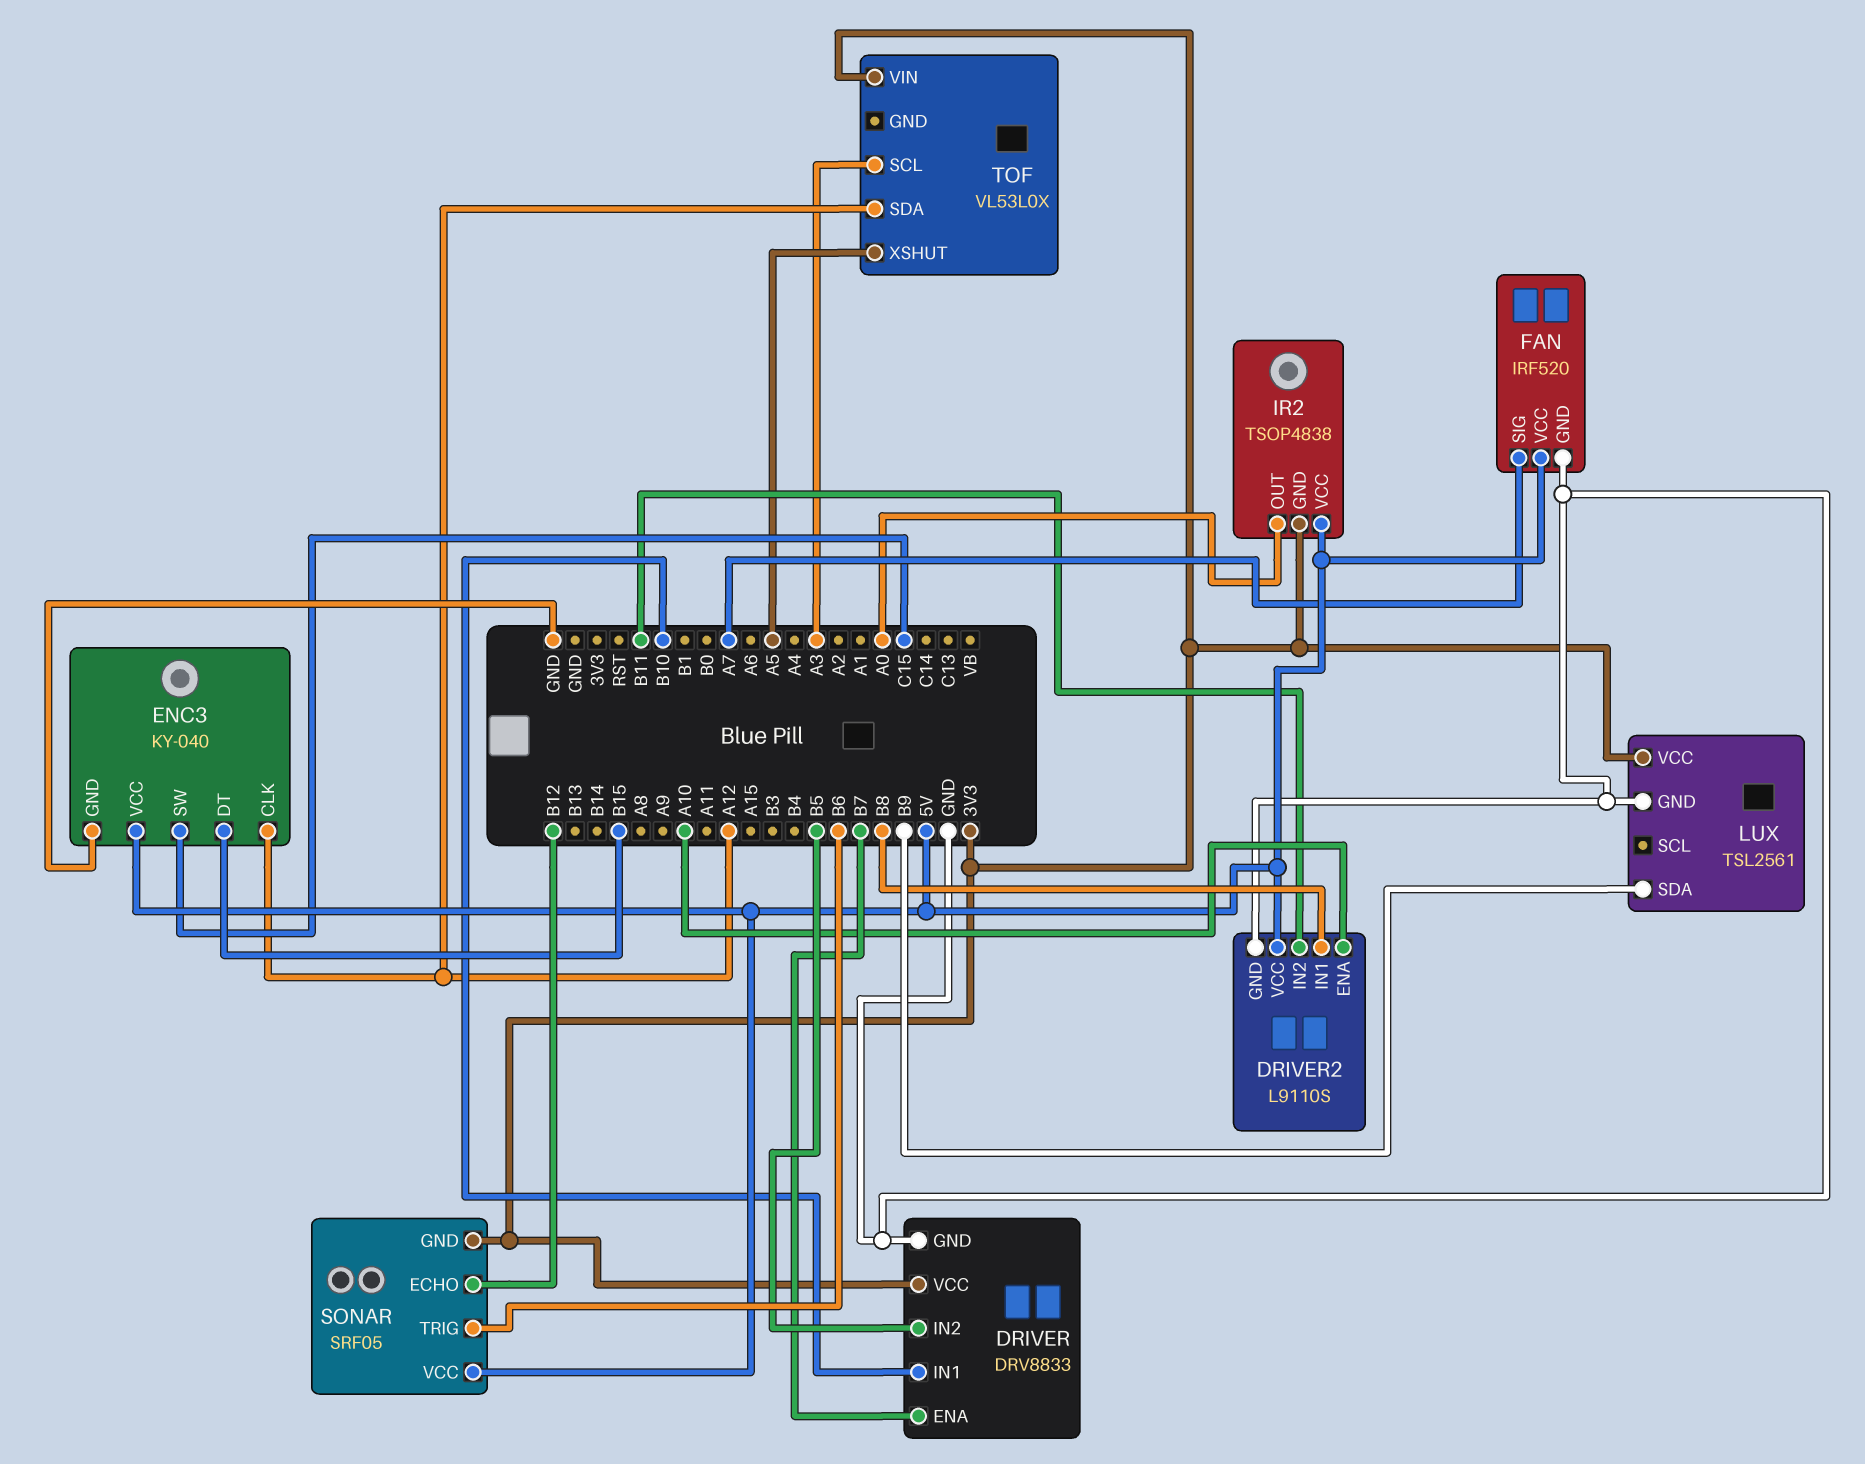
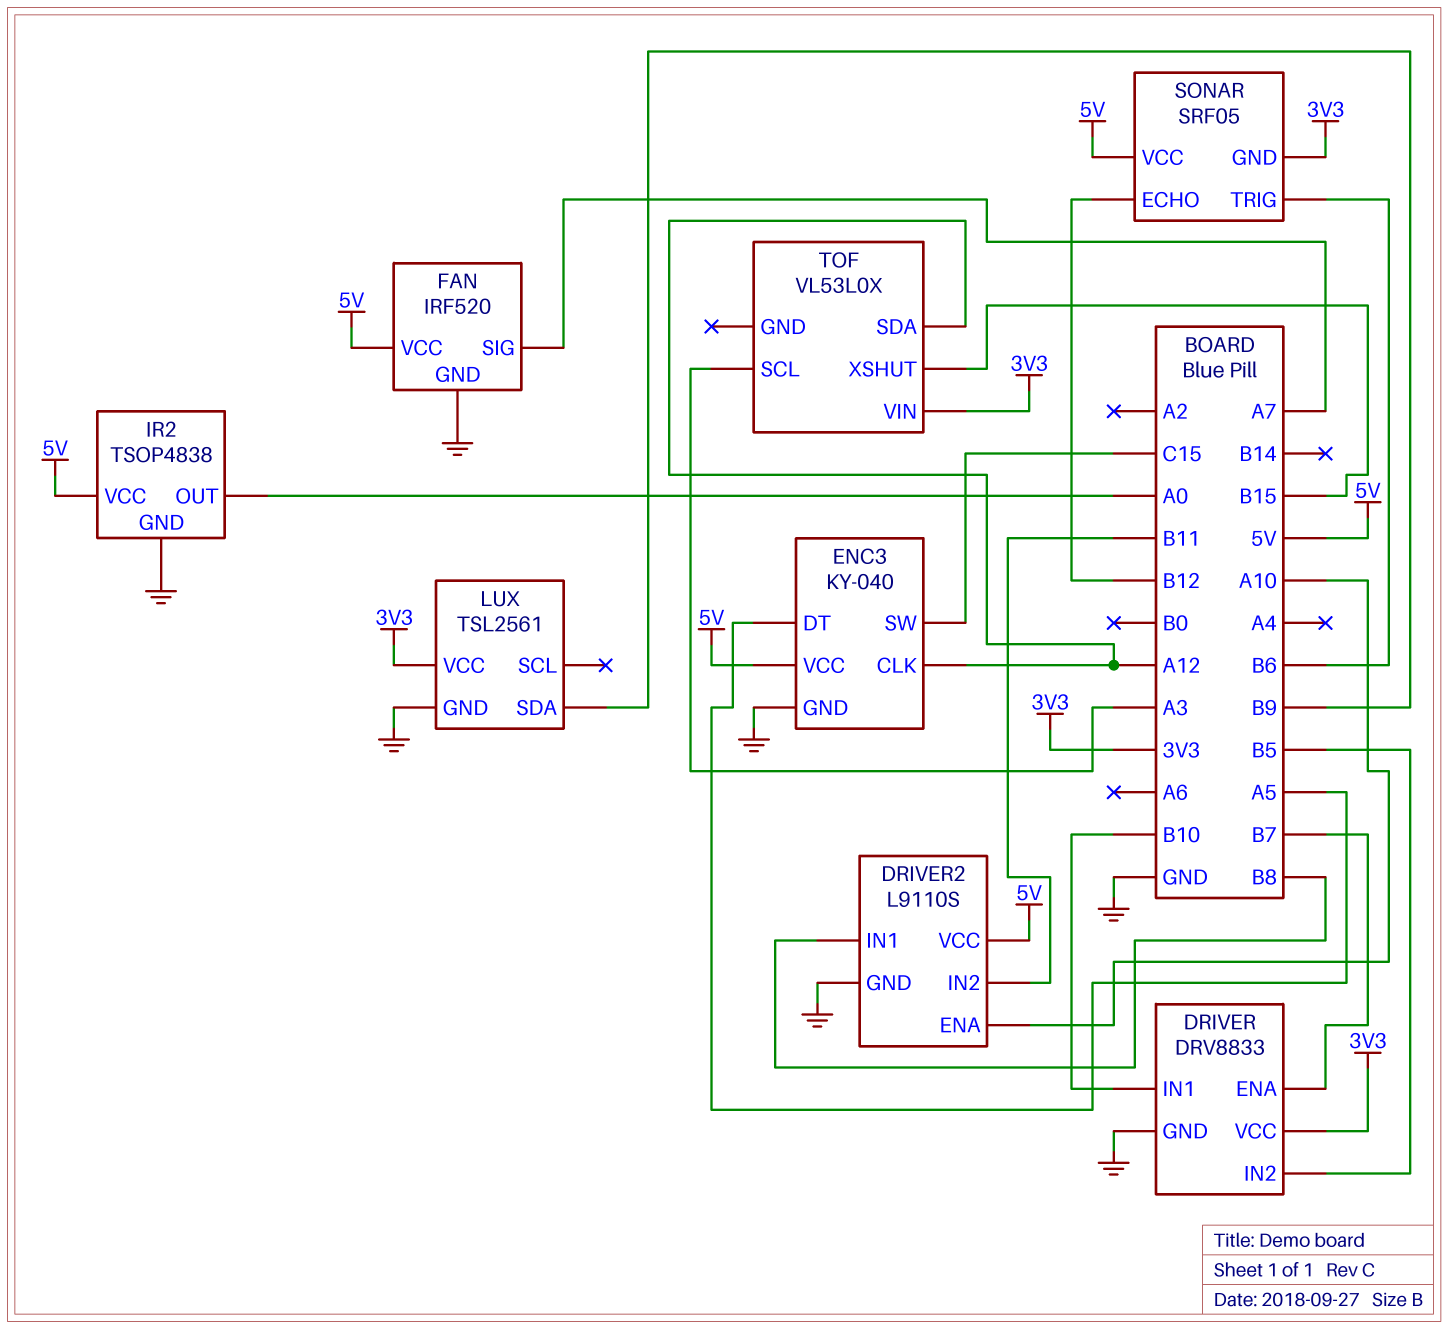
ENC3 pin DT: B15 -> A5
IR2 pin GND: 3V3 -> GND
TOF pin XSHUT: A5 -> B15

